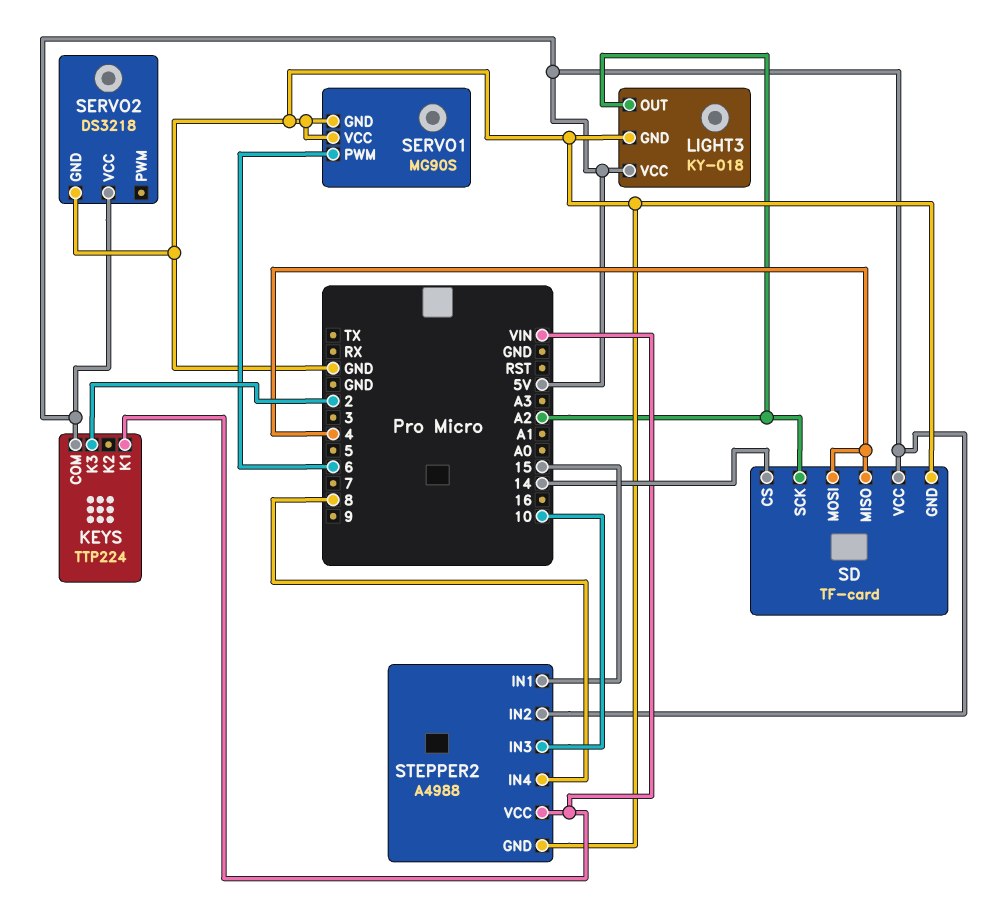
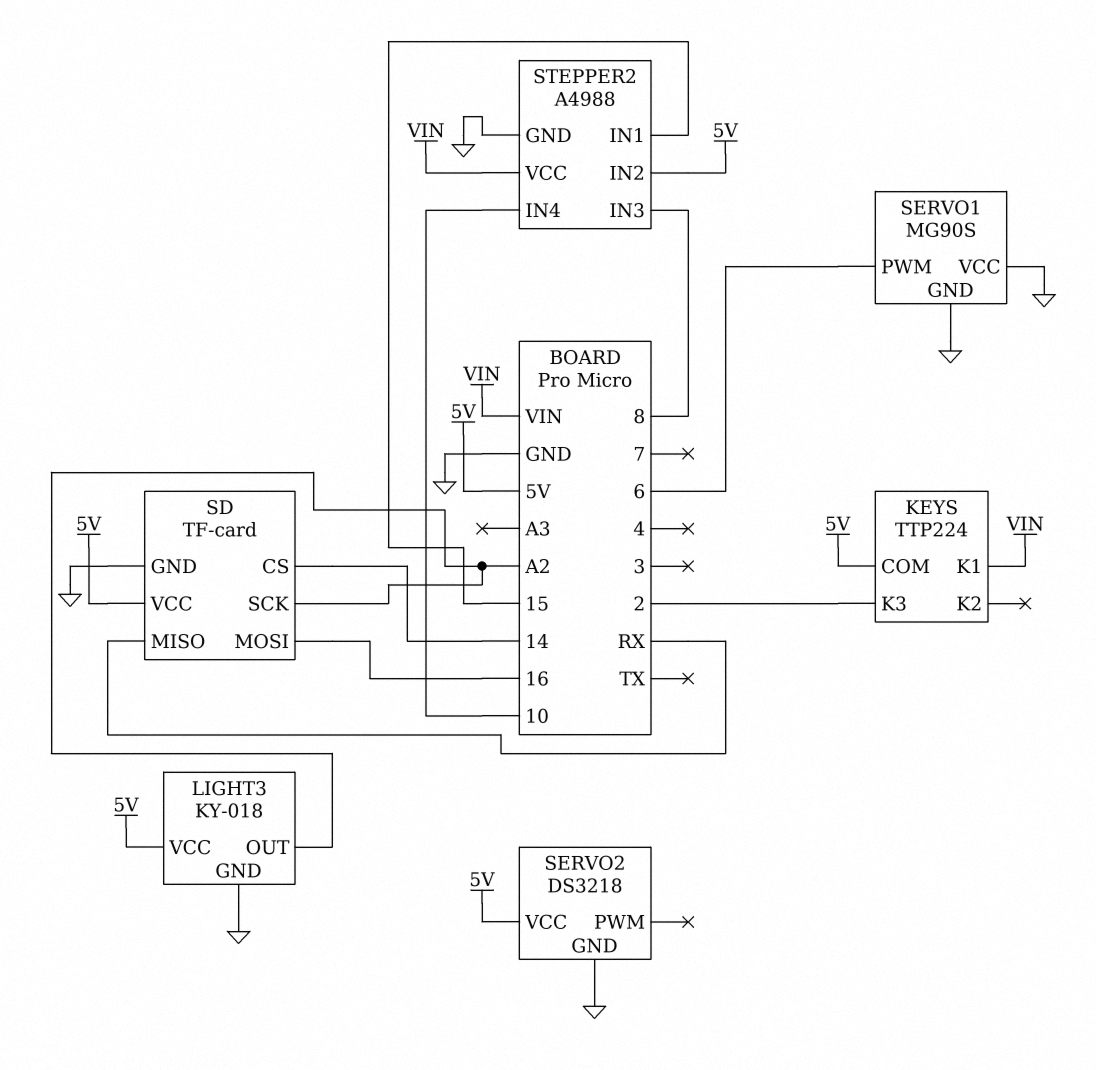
SD pin MISO: 4 -> RX
SD pin MOSI: 4 -> 16
STEPPER2 pin IN3: 10 -> 8
STEPPER2 pin IN4: 8 -> 10

